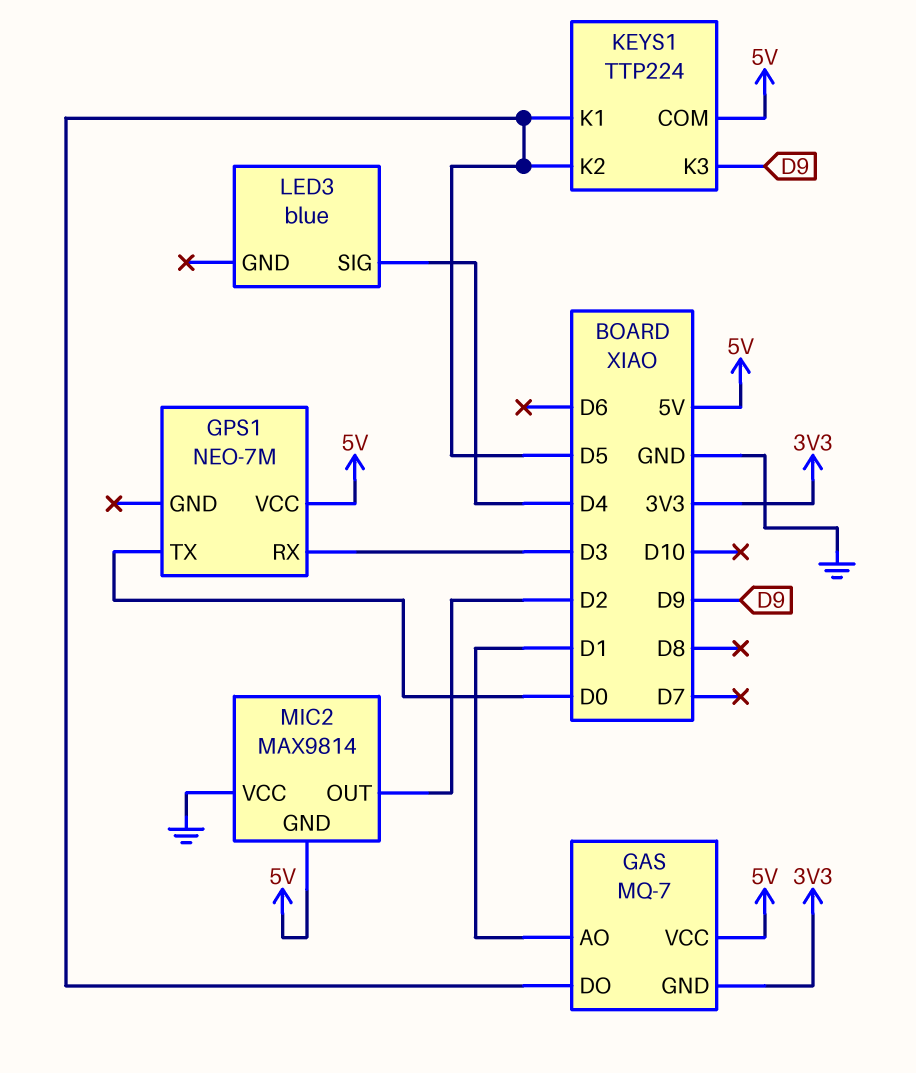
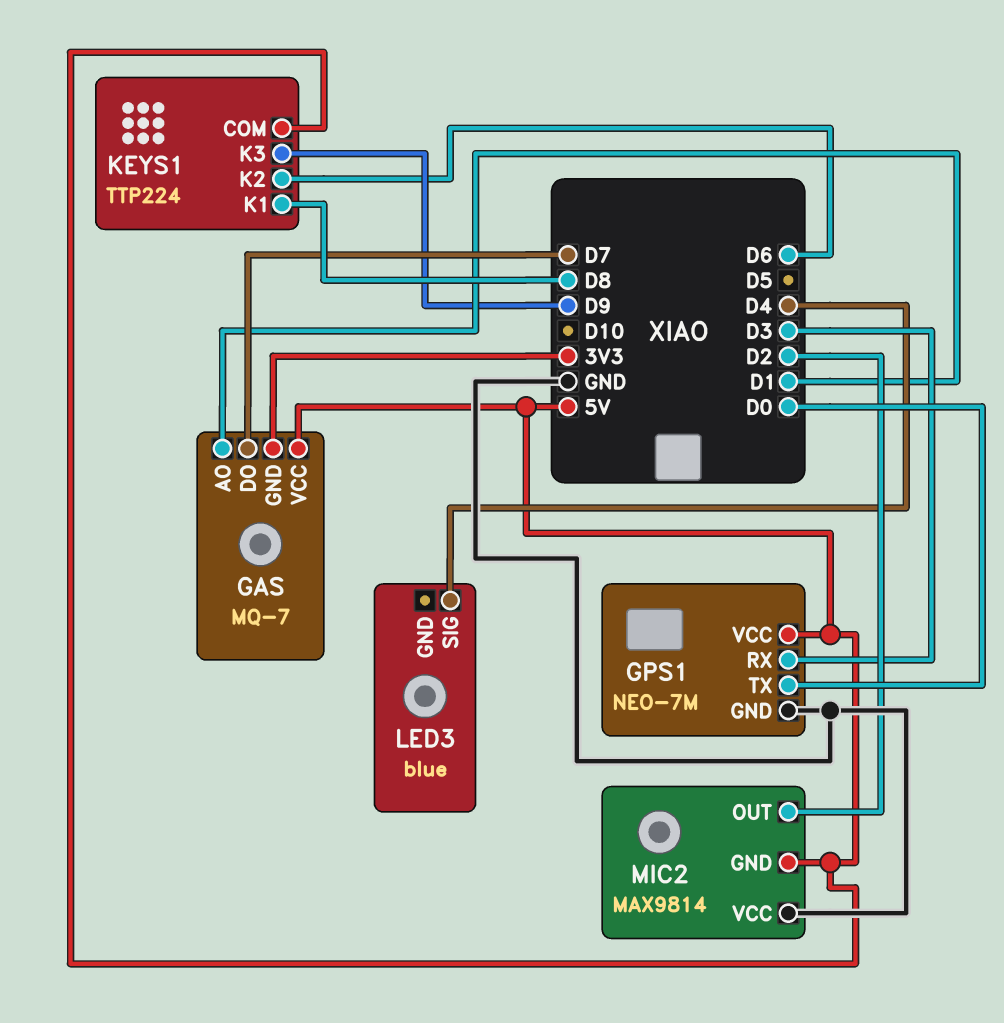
GAS pin DO: D5 -> D7
GPS1 pin GND: none -> GND
KEYS1 pin K1: D5 -> D8
KEYS1 pin K2: D5 -> D6

